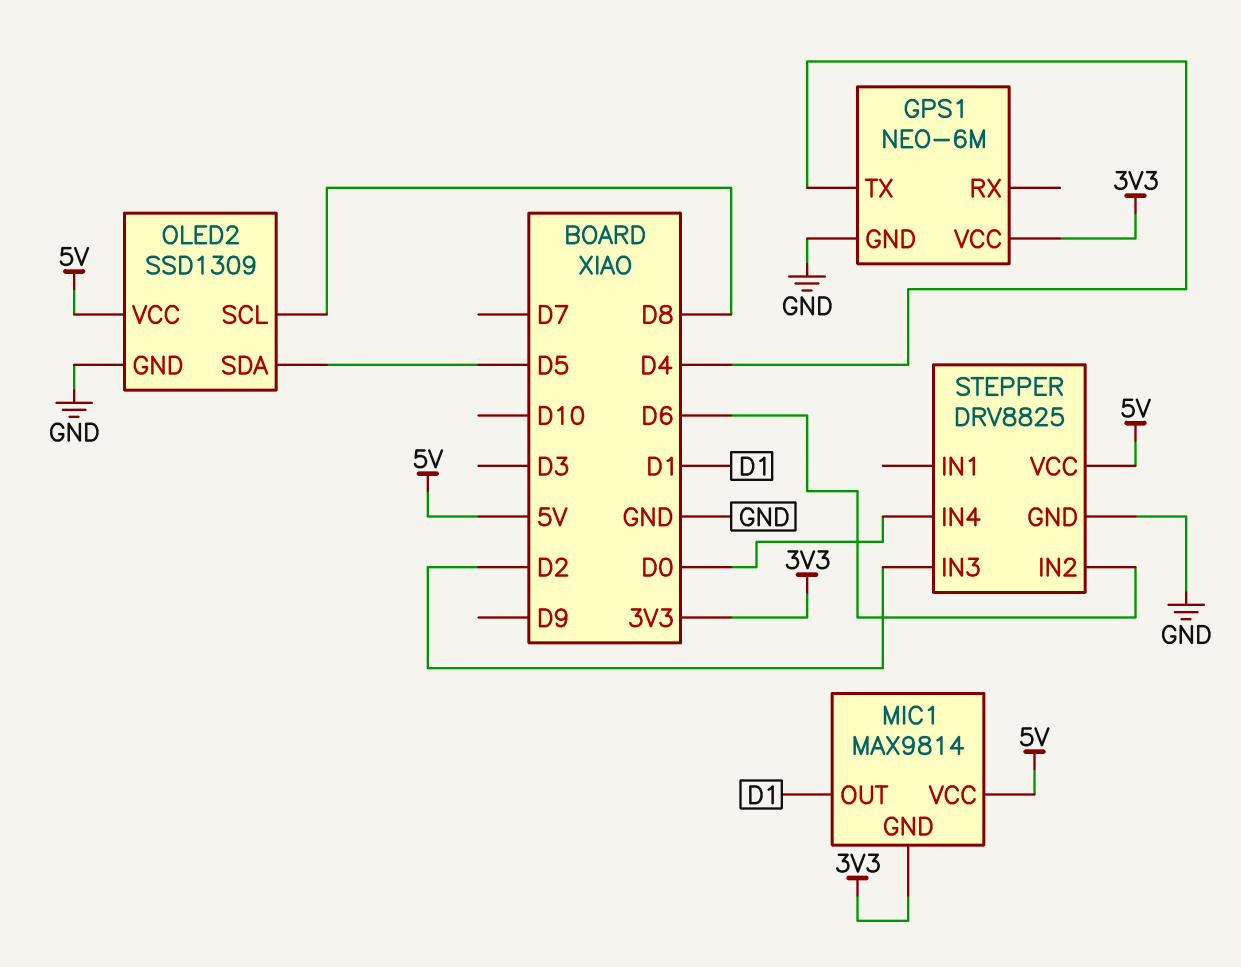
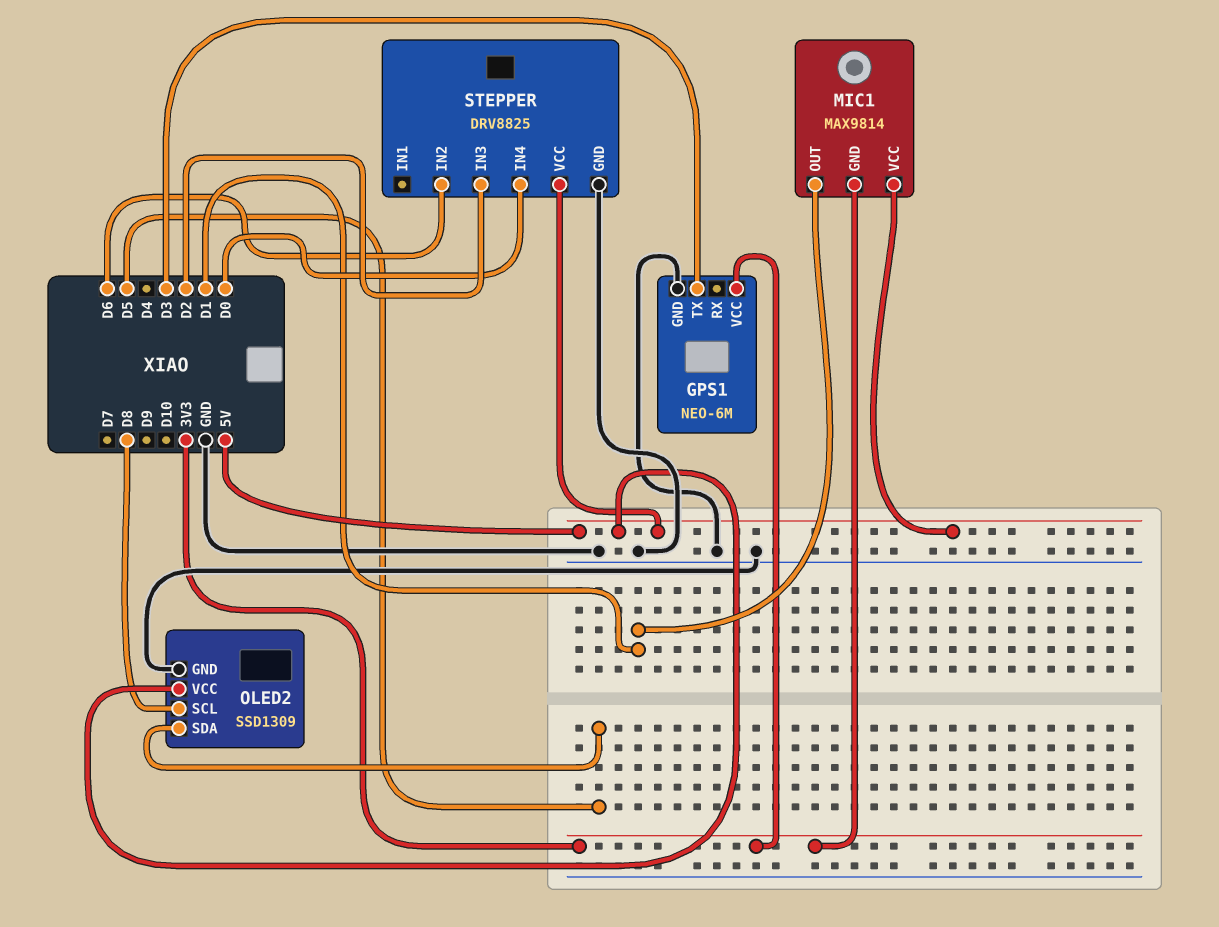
GPS1 pin TX: D4 -> D3

